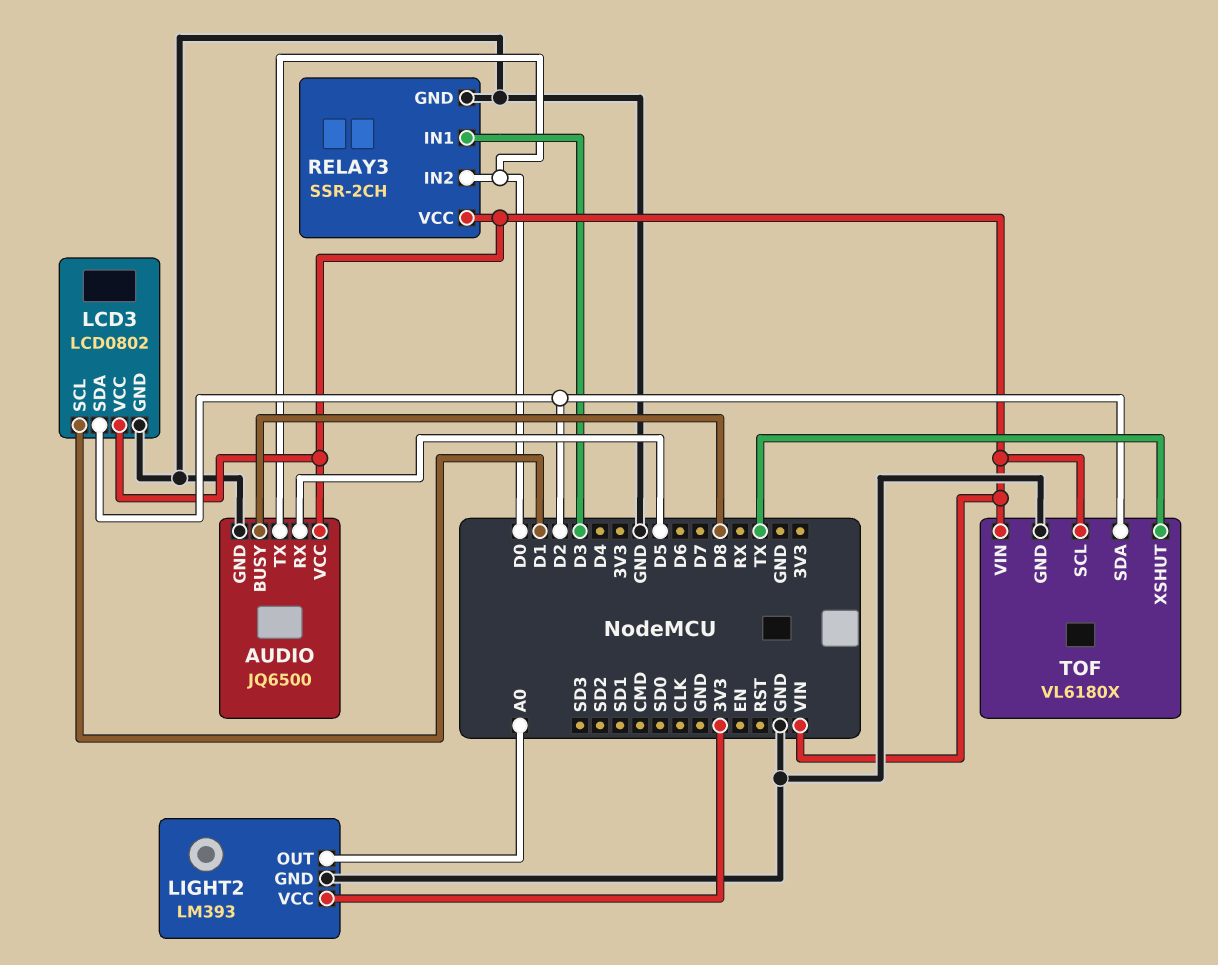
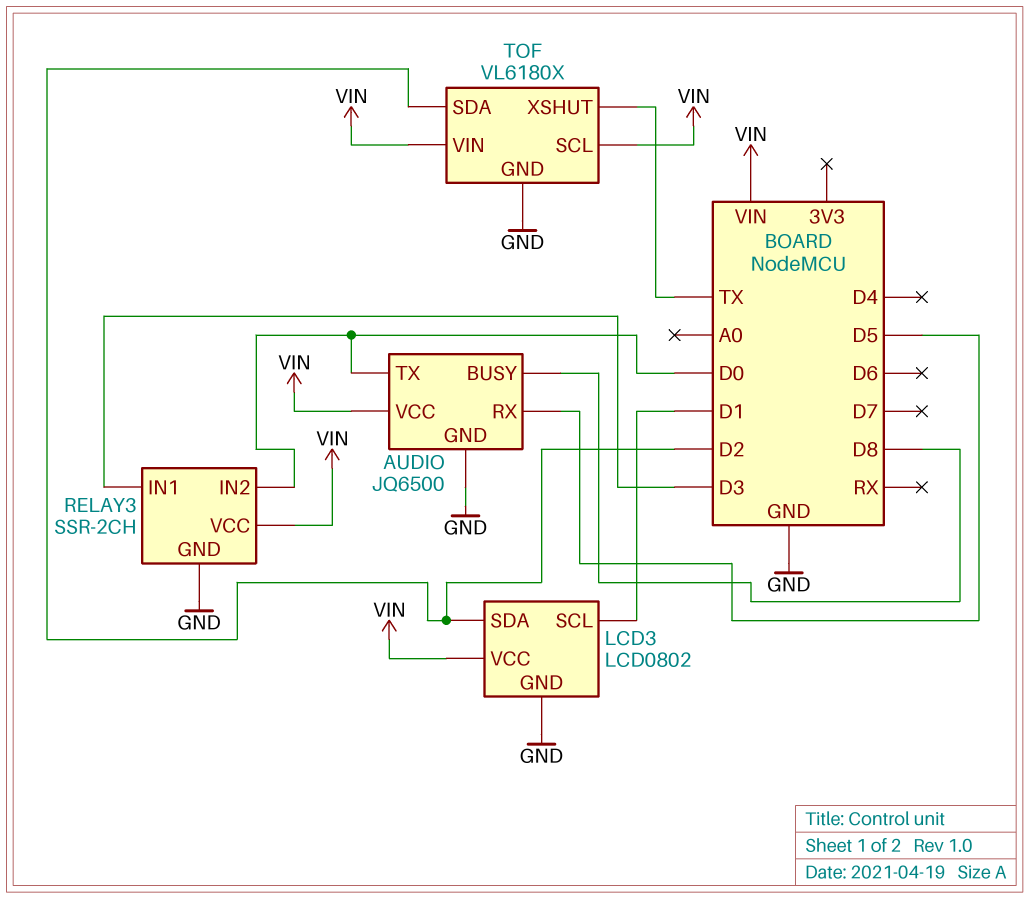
LIGHT2: LM393 -> none
LIGHT2 pin GND: GND -> none
LIGHT2 pin OUT: A0 -> none
LIGHT2 pin VCC: 3V3 -> none

